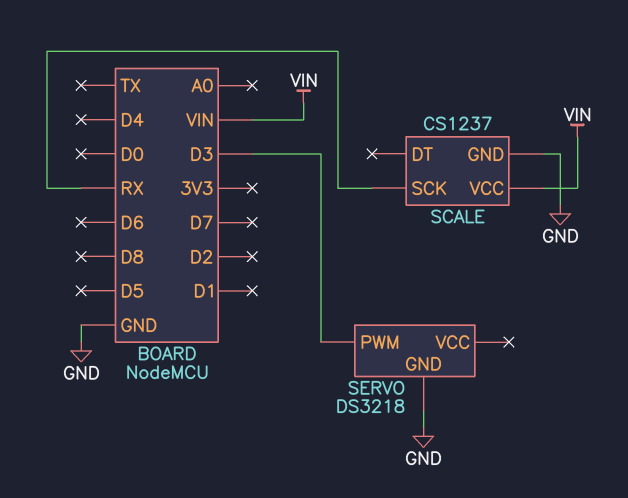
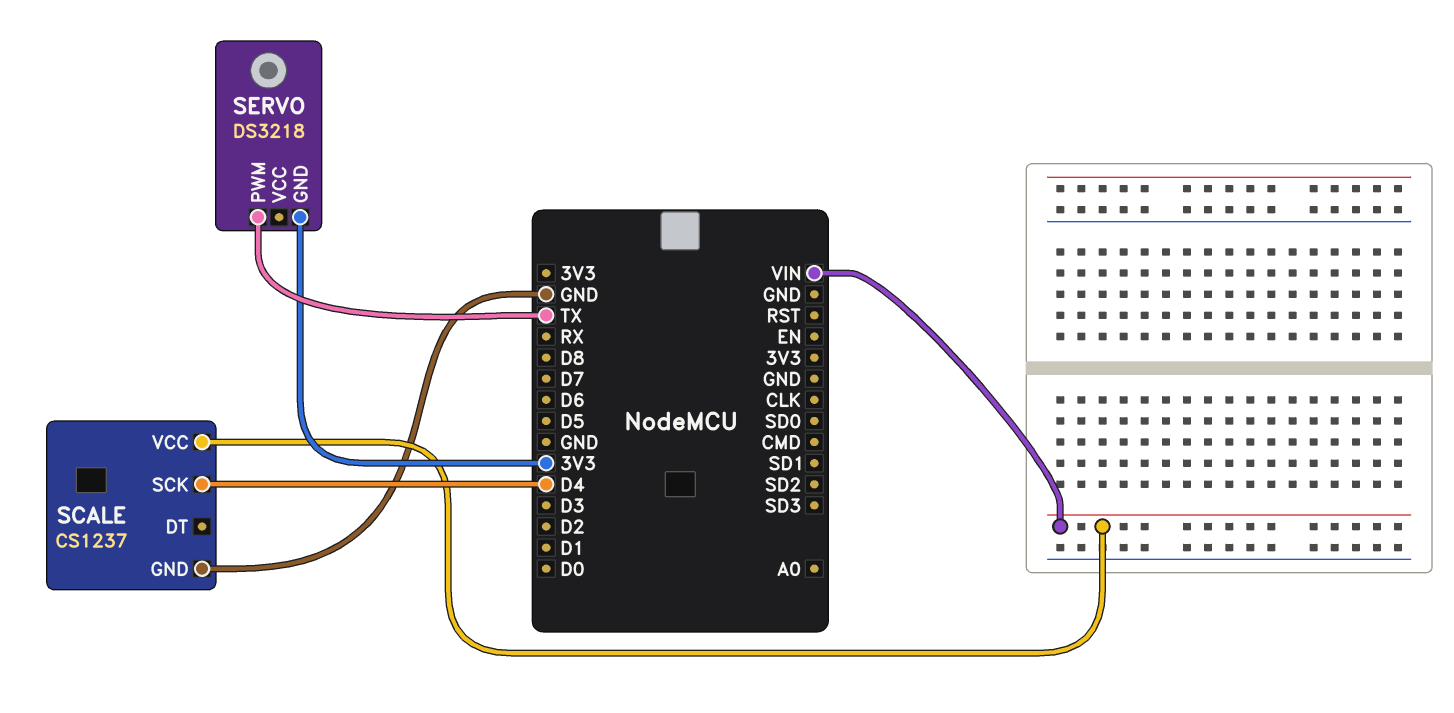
SCALE pin SCK: RX -> D4
SERVO pin GND: GND -> 3V3
SERVO pin PWM: D3 -> TX

